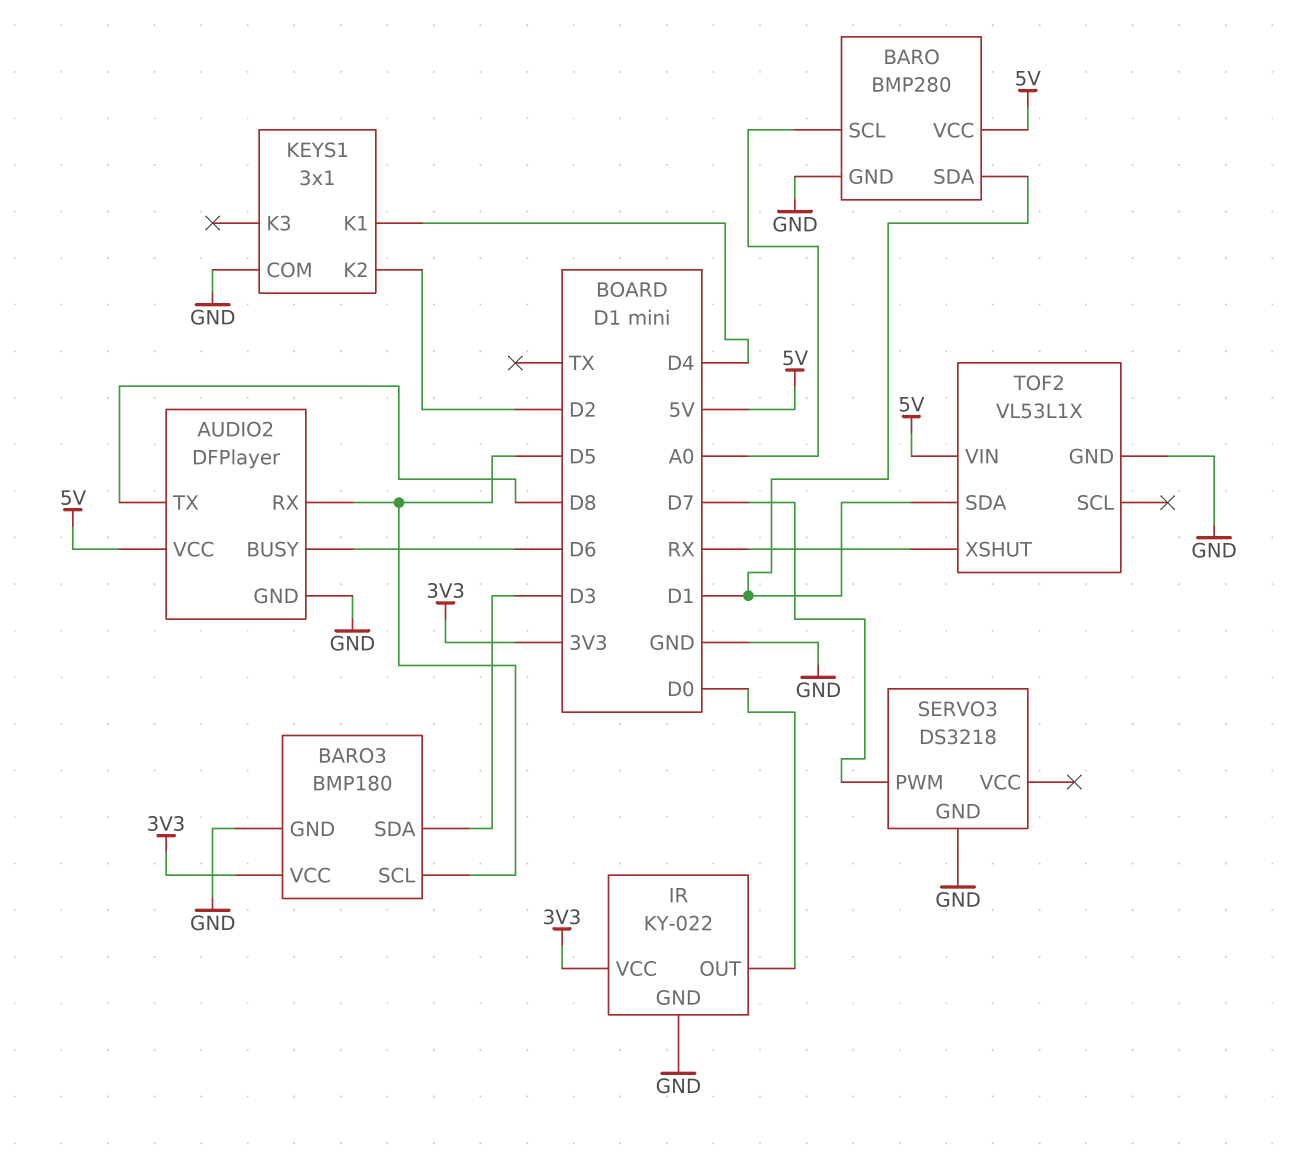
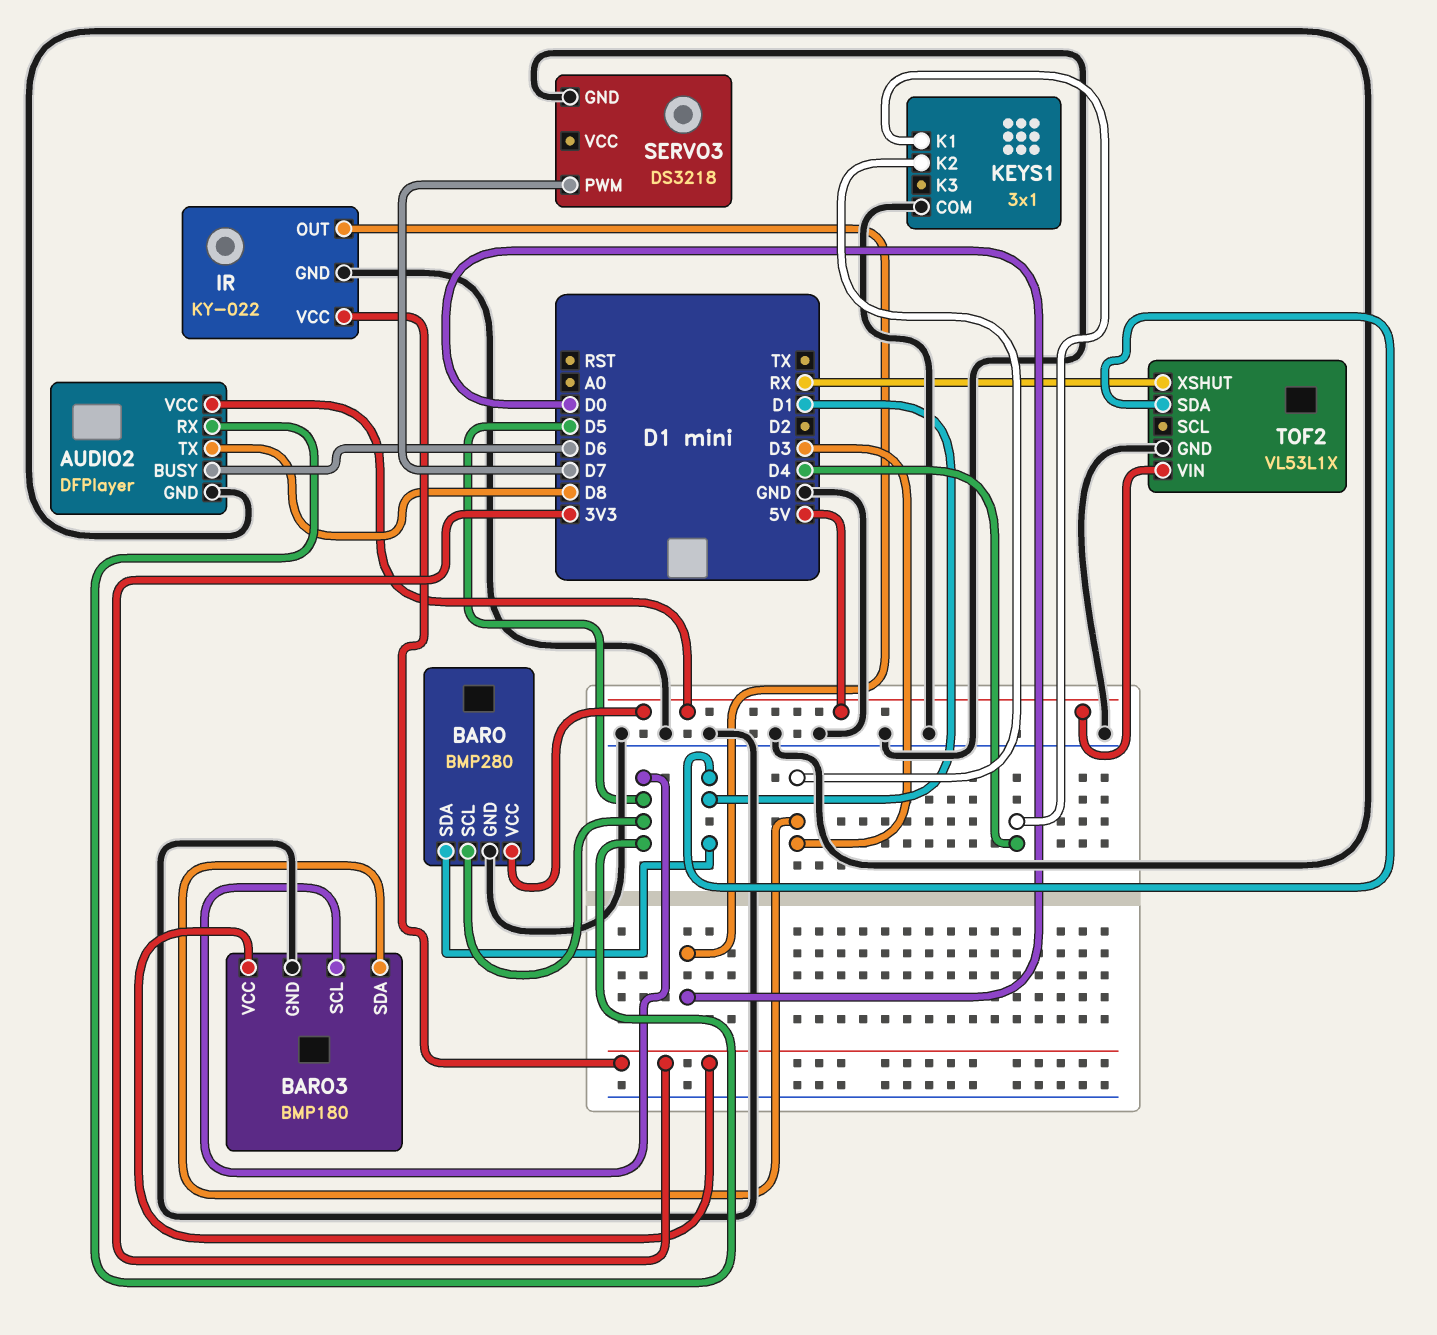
BARO pin SCL: A0 -> D5
KEYS1 pin K2: D2 -> D3

